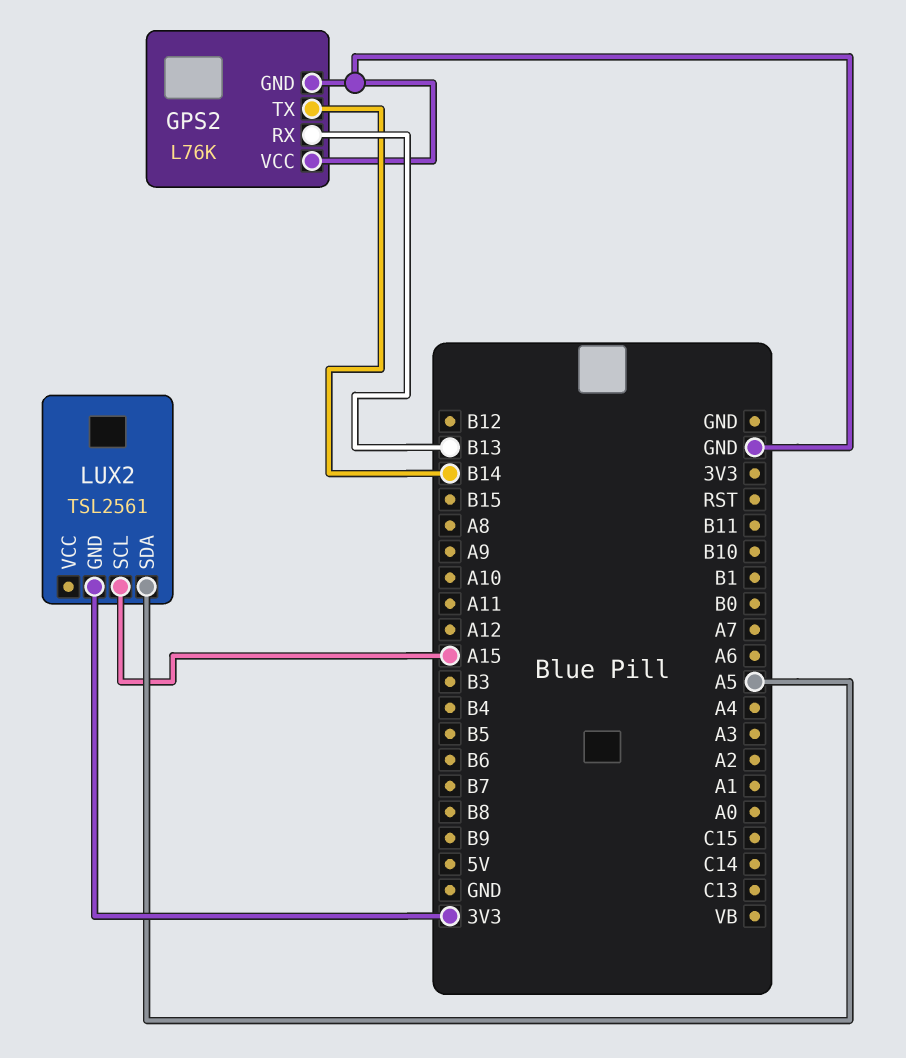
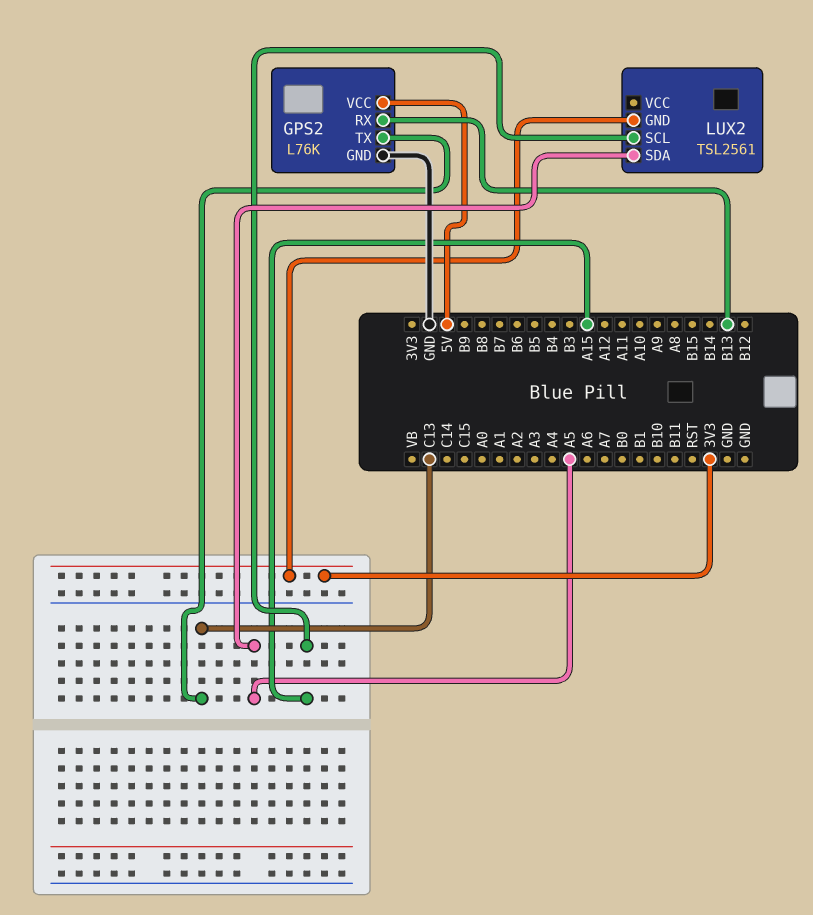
GPS2 pin TX: B14 -> C13
GPS2 pin VCC: GND -> 5V

